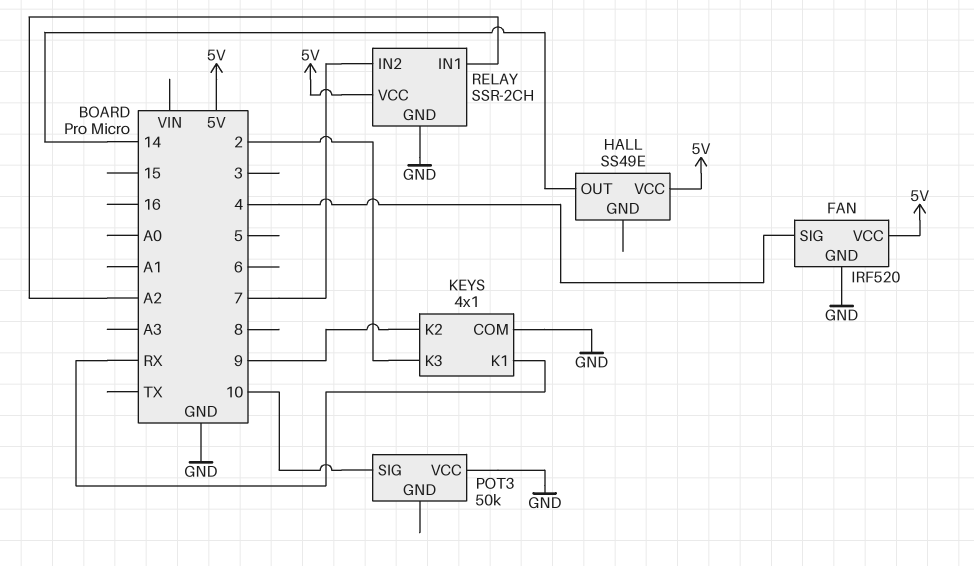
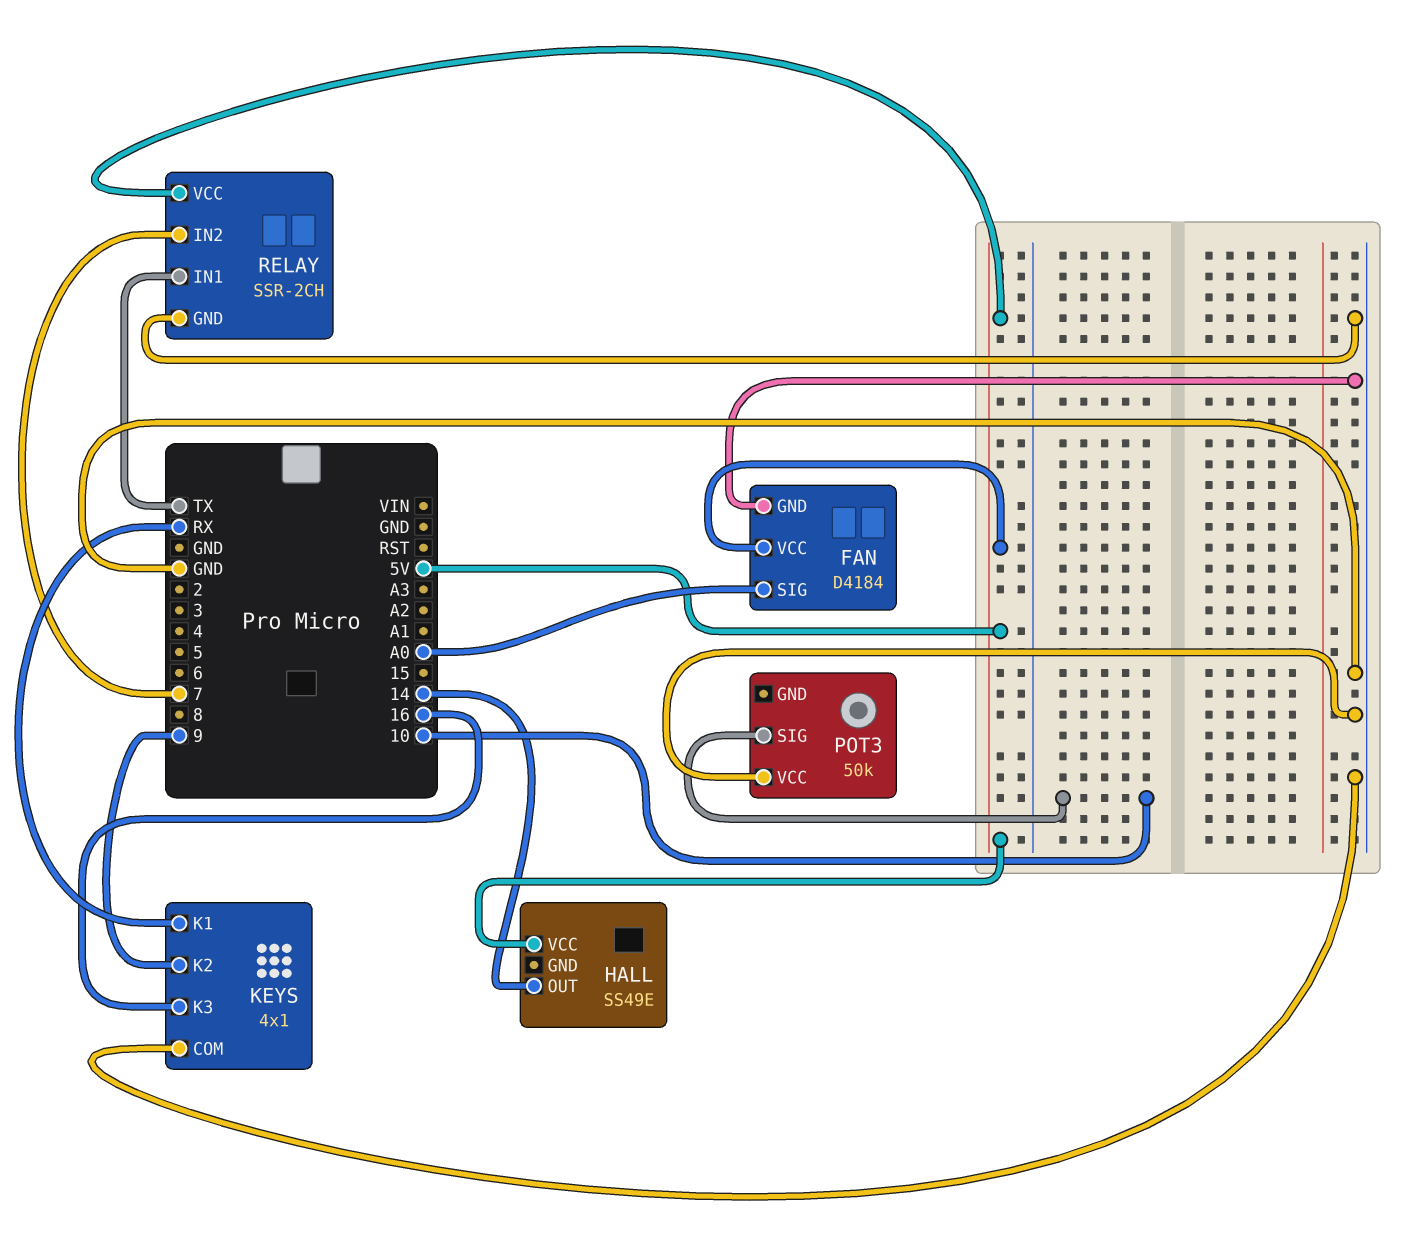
FAN: IRF520 -> D4184
FAN pin SIG: 4 -> A0
KEYS pin K3: 2 -> 16
RELAY pin IN1: A2 -> TX

